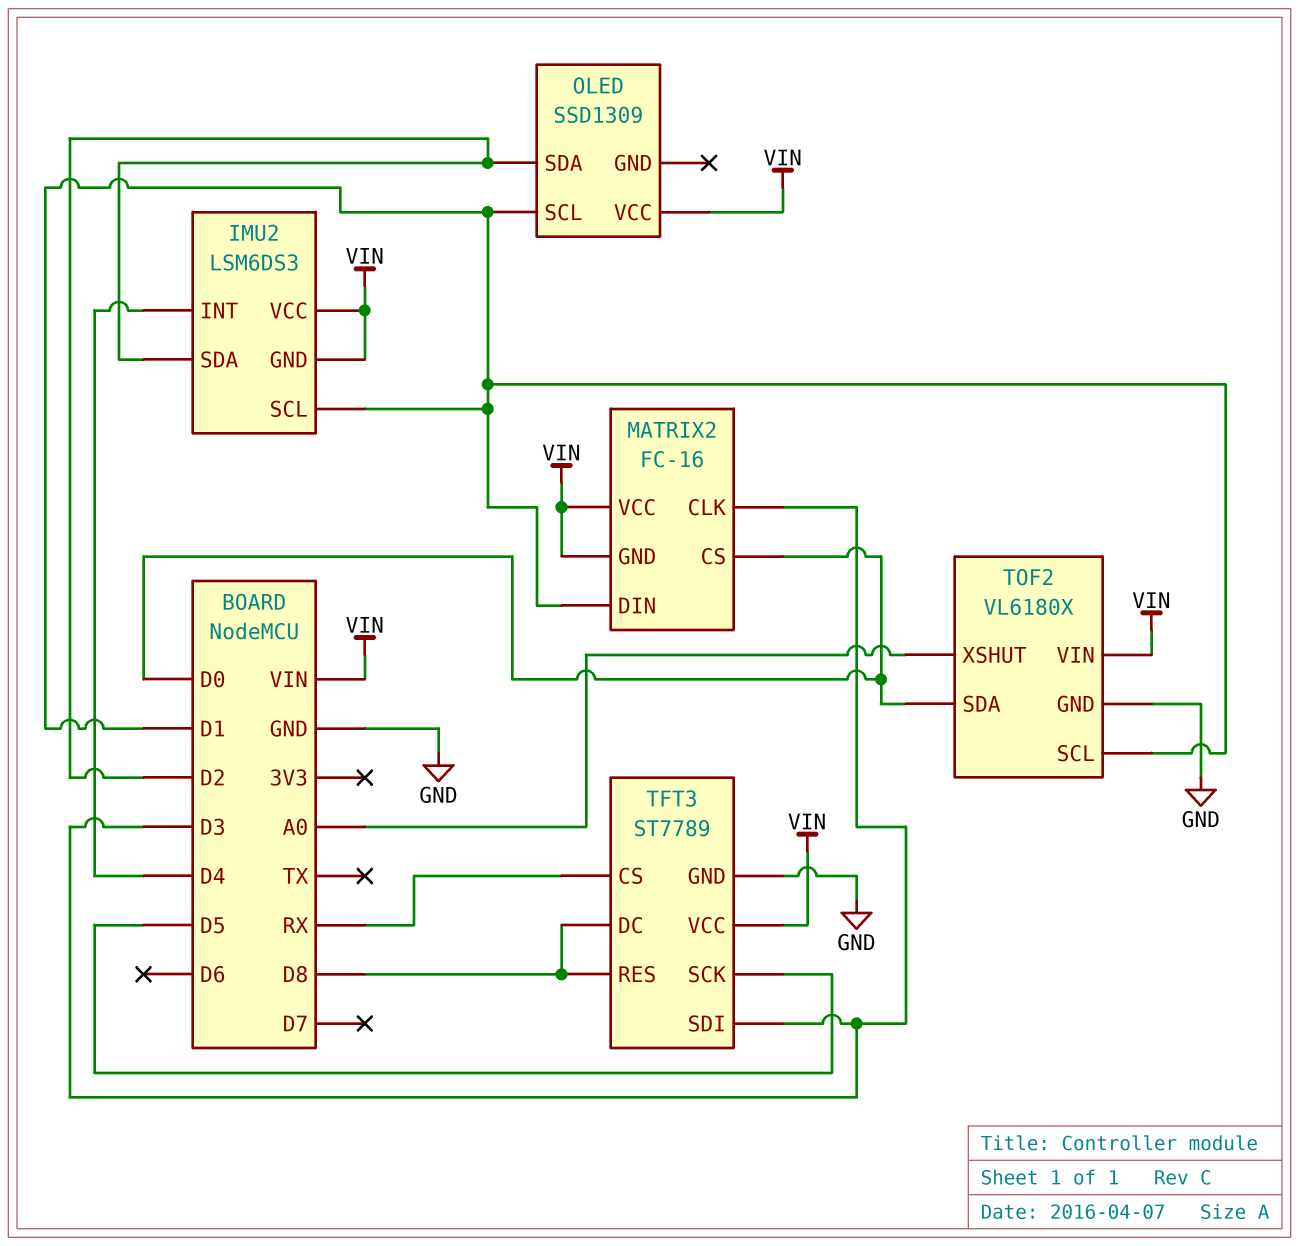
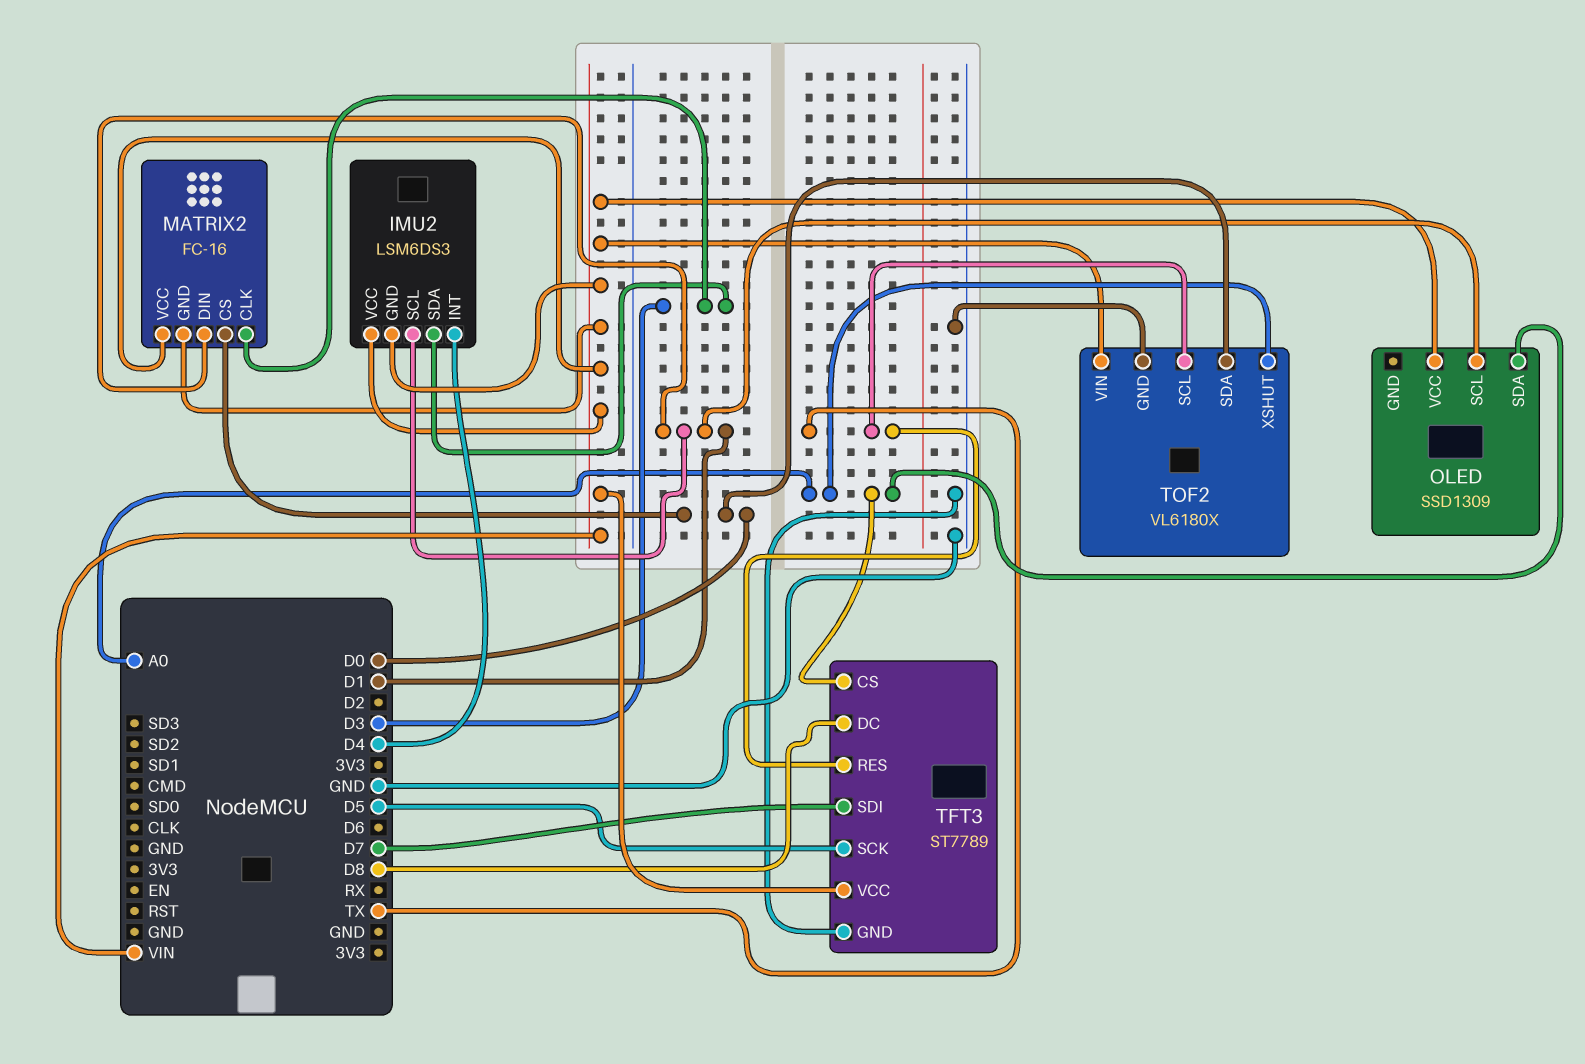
IMU2 pin SDA: D2 -> D3
OLED pin SDA: D2 -> A0
TFT3 pin CS: RX -> A0
TFT3 pin RES: D8 -> TX
TFT3 pin SDI: D3 -> D7
TOF2 pin SCL: D1 -> TX

